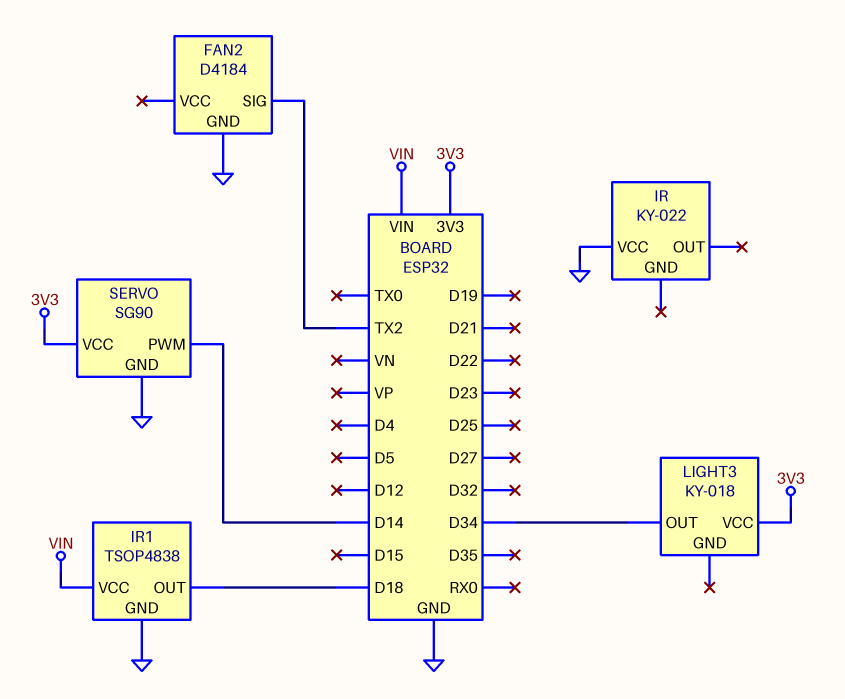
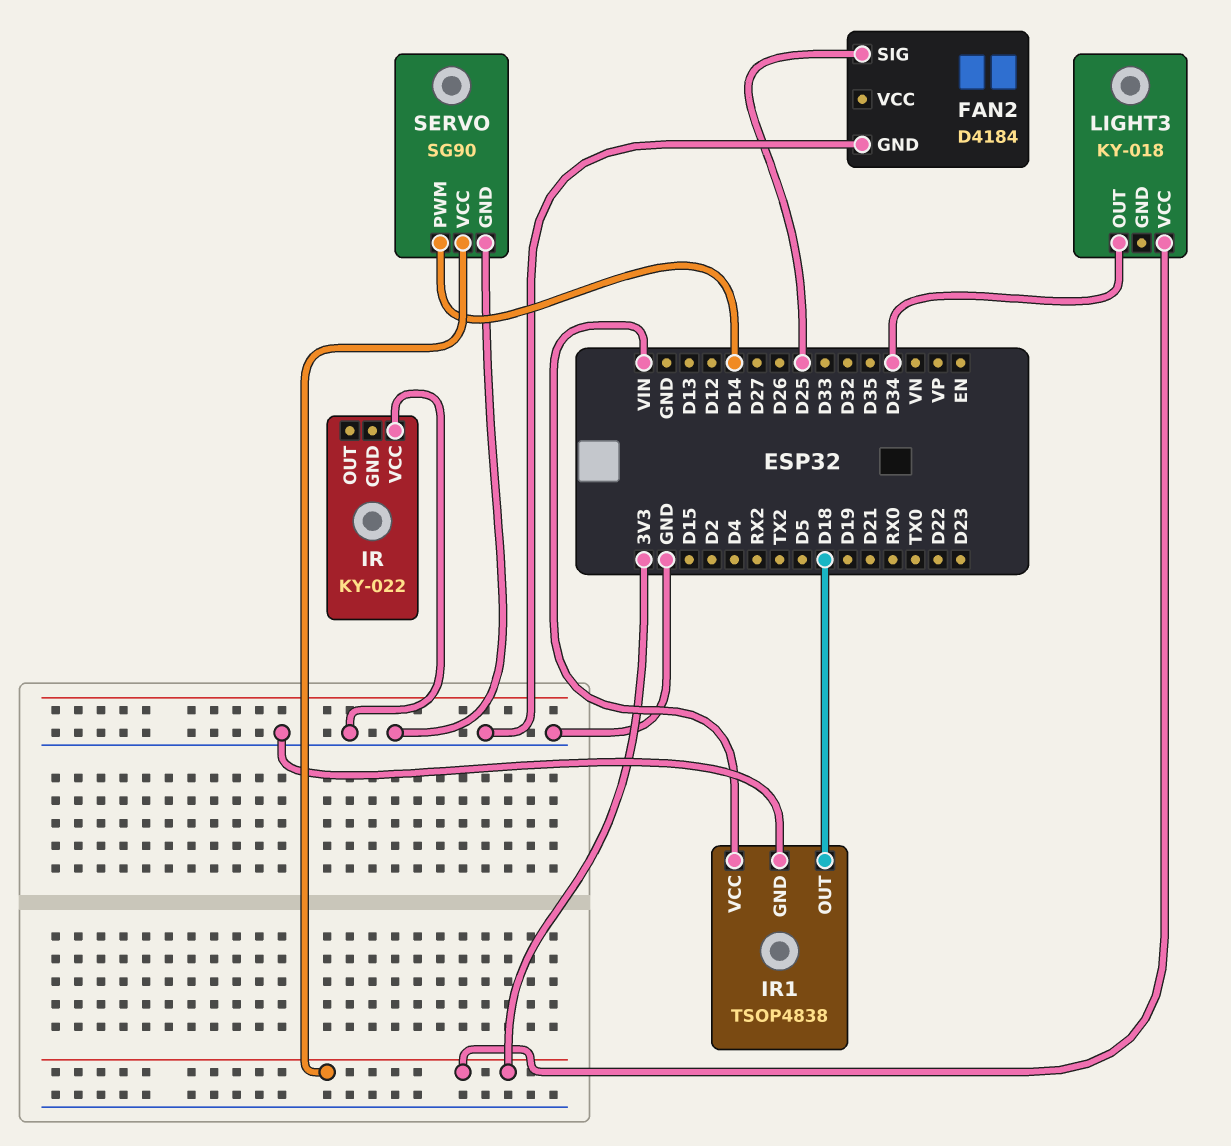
FAN2 pin SIG: TX2 -> D25

